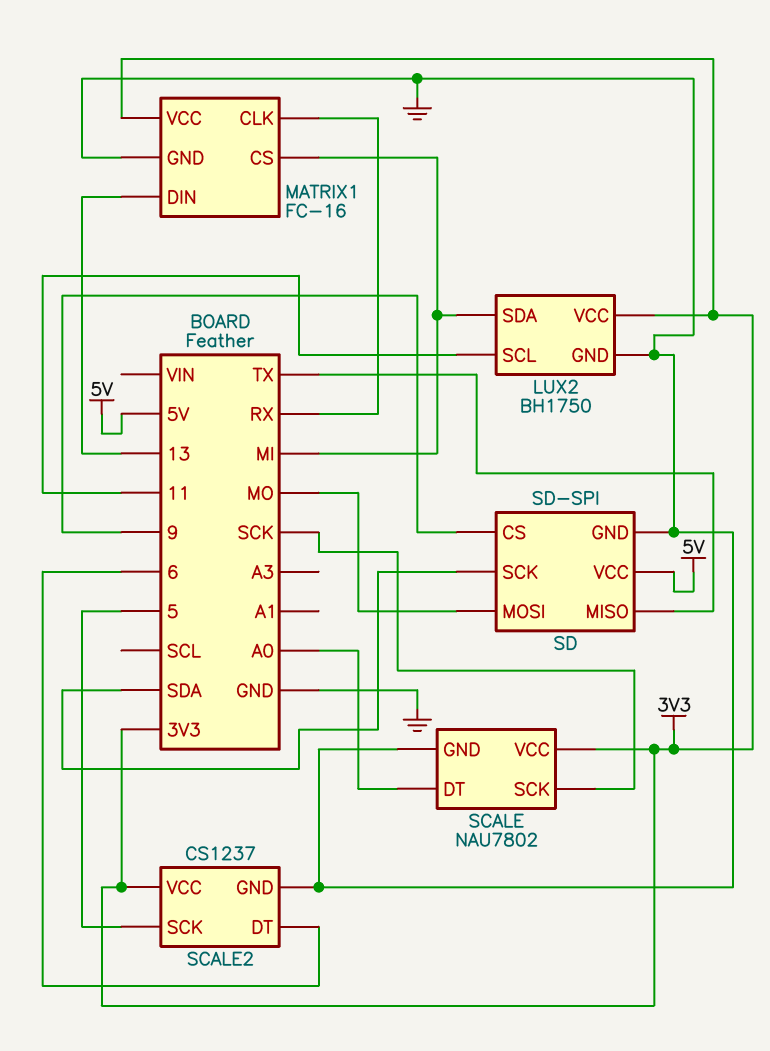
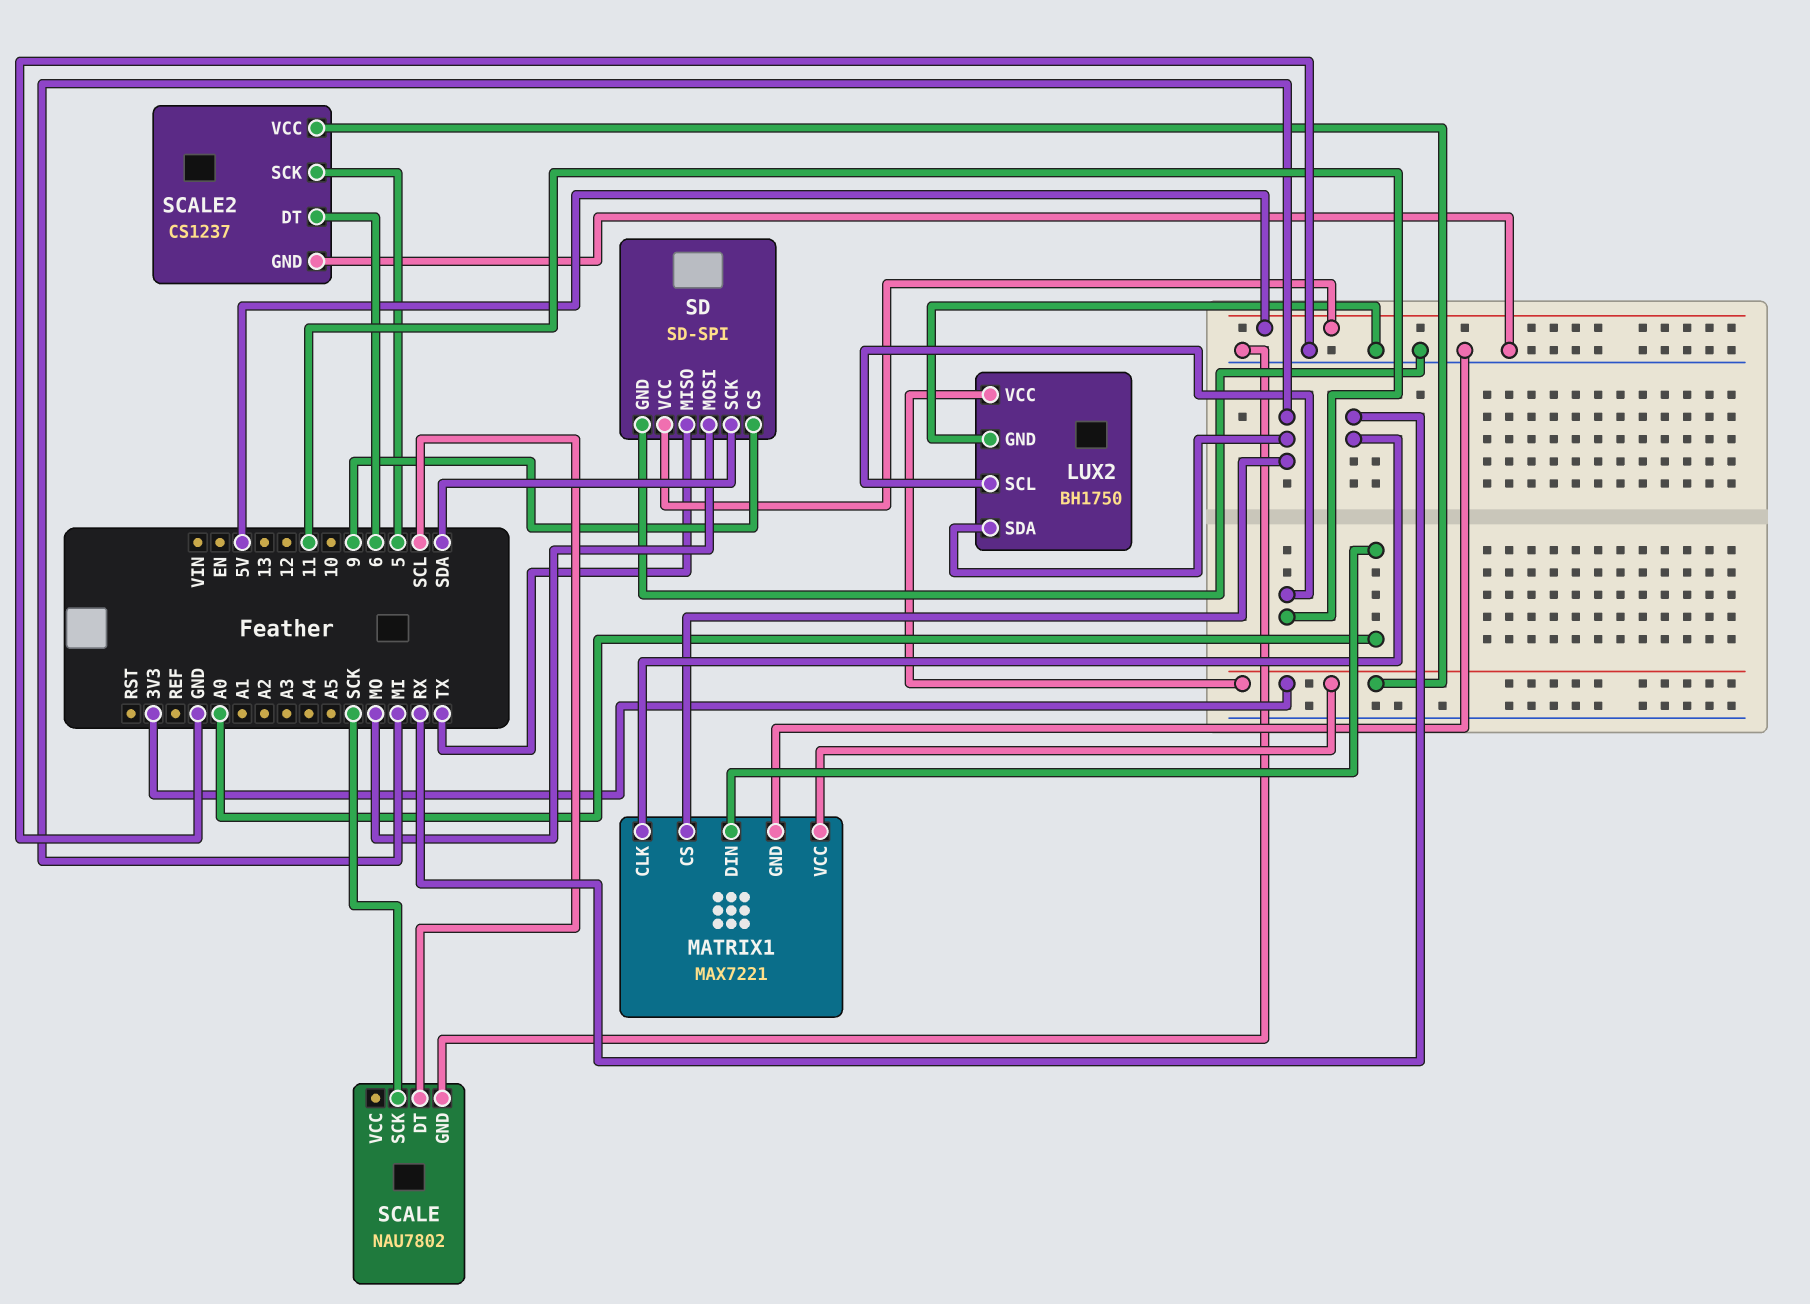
MATRIX1: FC-16 -> MAX7221
MATRIX1 pin DIN: 13 -> A0
SCALE pin DT: A0 -> SCL
SCALE pin VCC: 3V3 -> none

